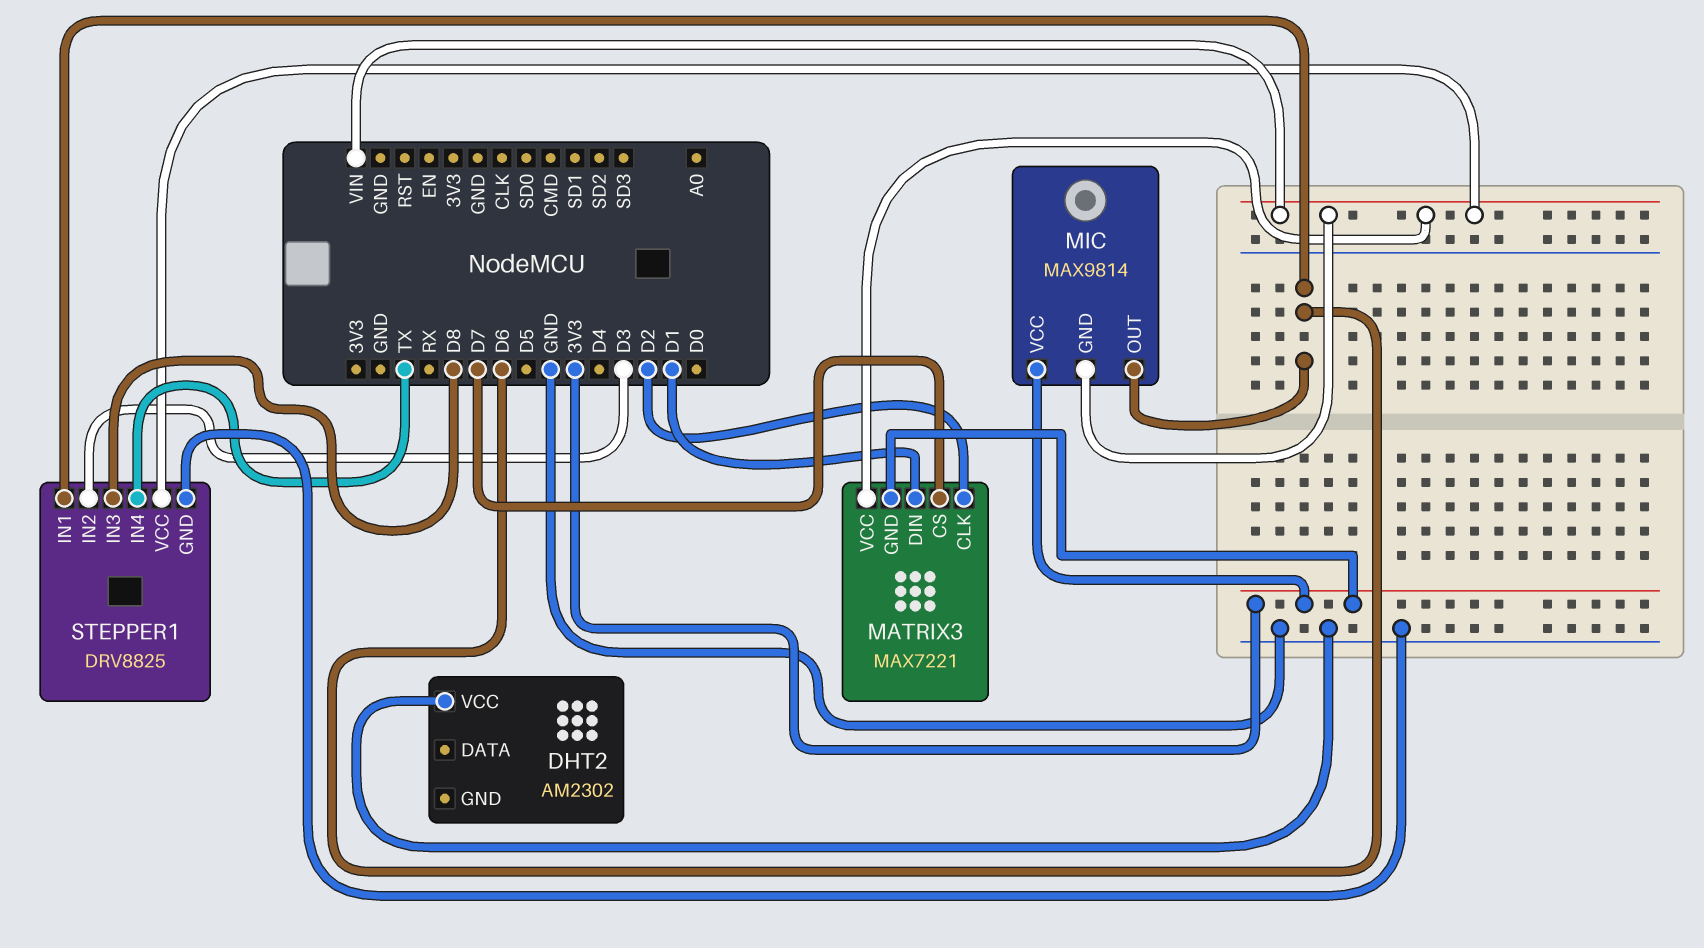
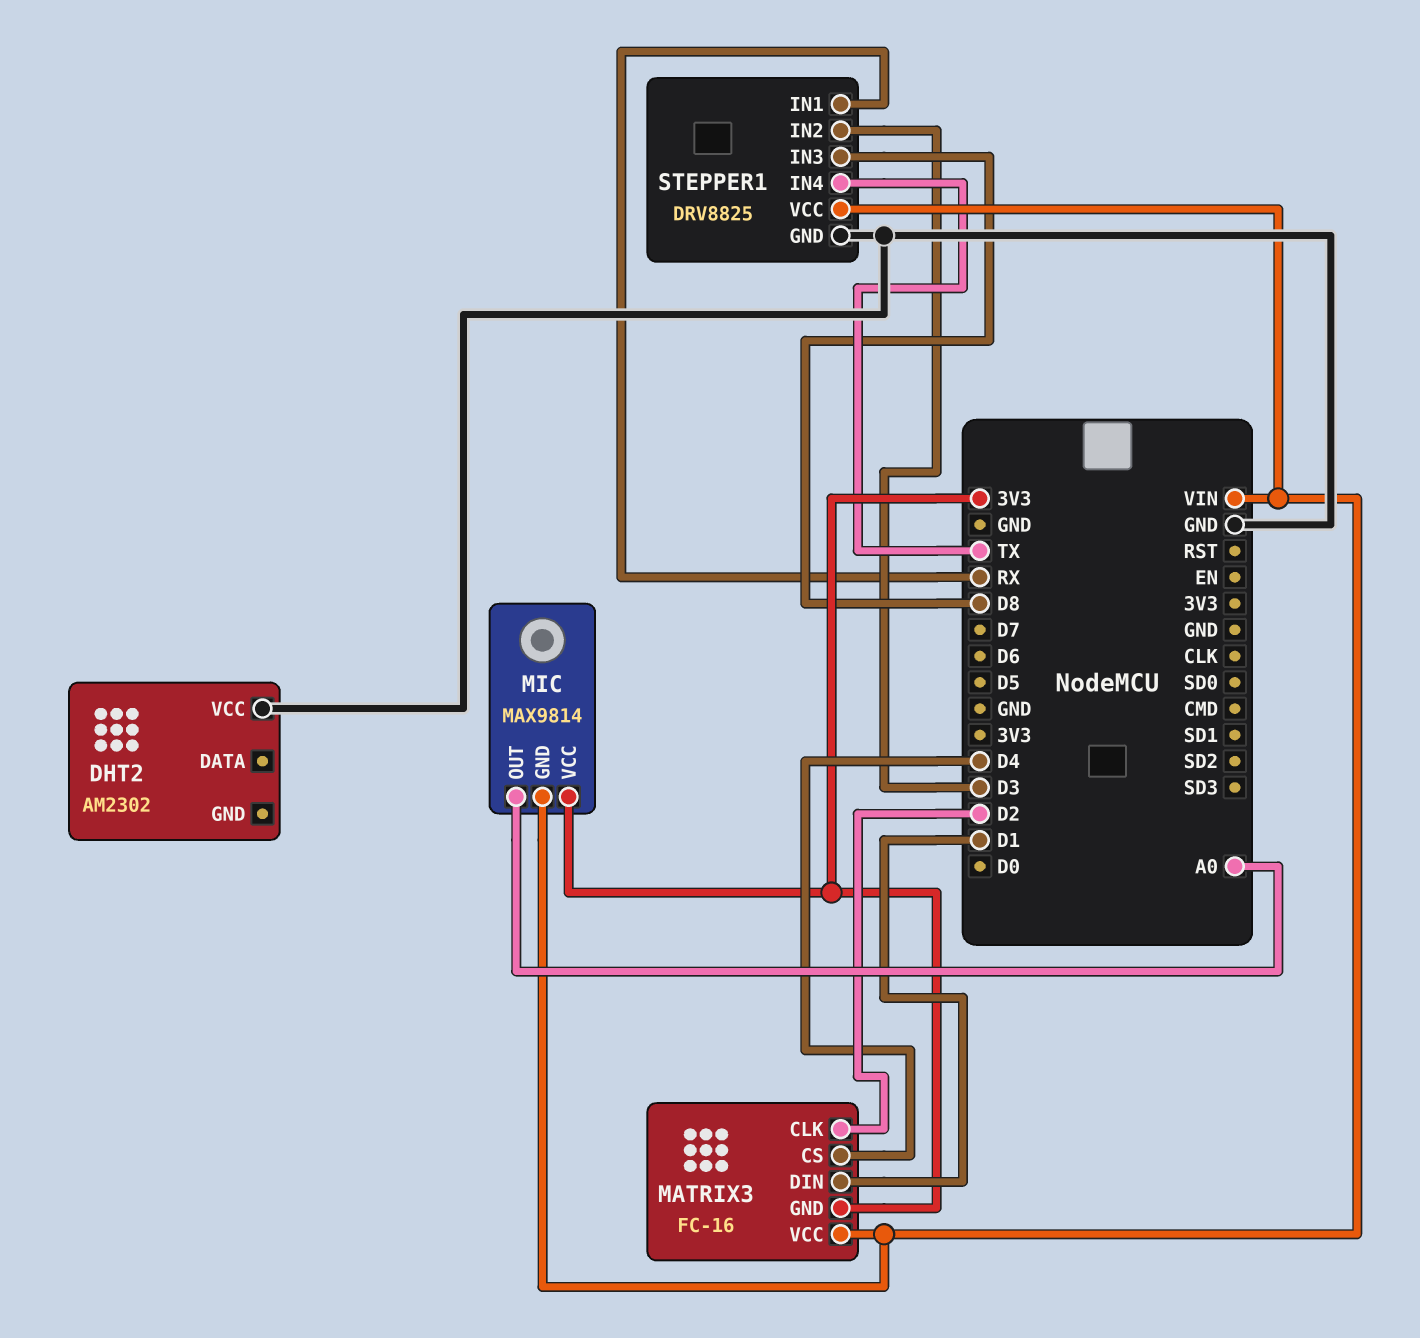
MATRIX3: MAX7221 -> FC-16
MATRIX3 pin CS: D7 -> D4
MIC pin OUT: D6 -> A0
STEPPER1 pin IN1: D6 -> RX

